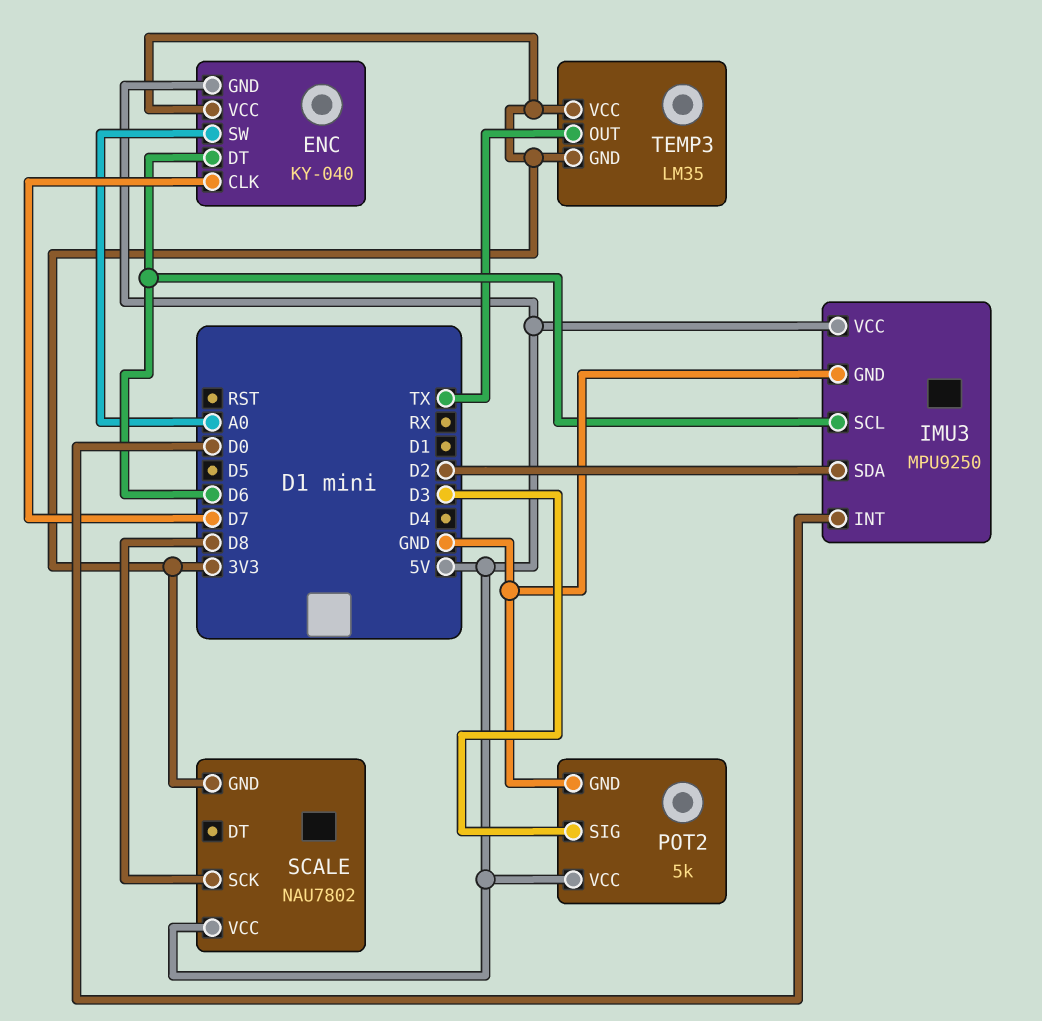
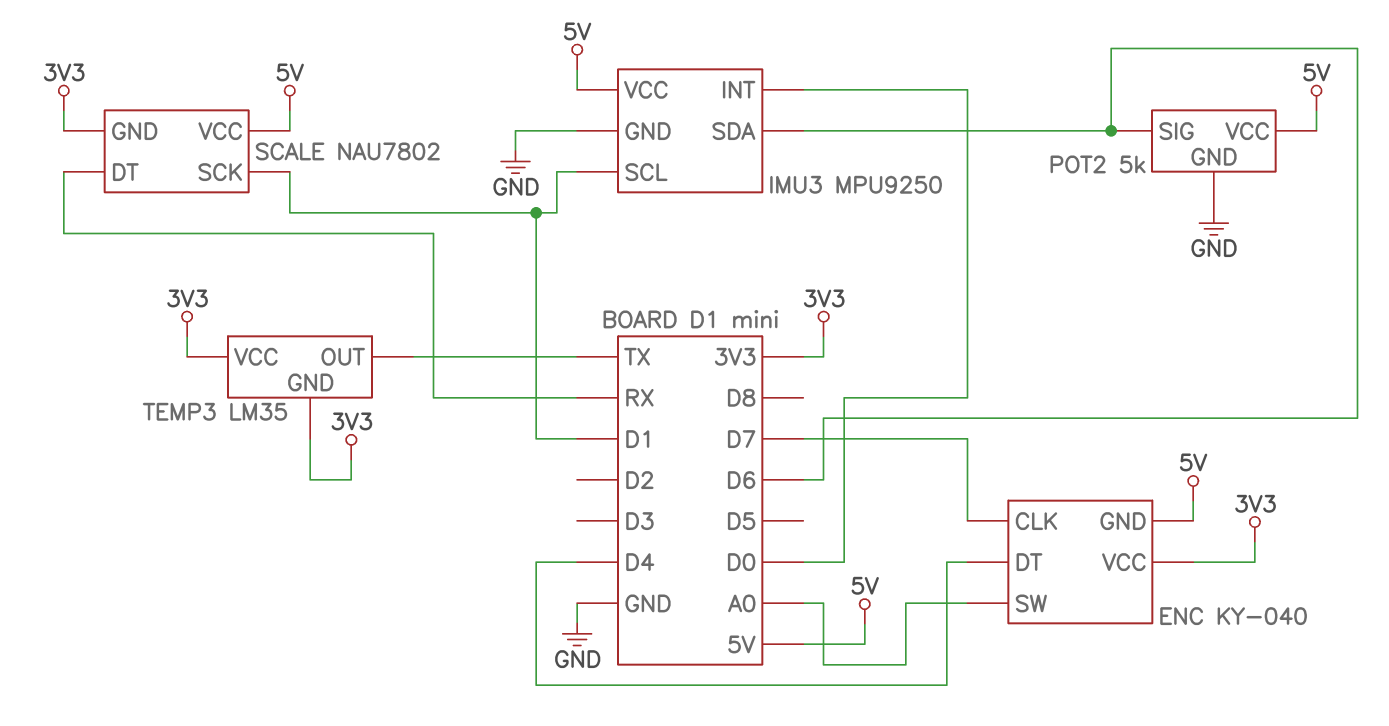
ENC pin DT: D6 -> D4
IMU3 pin SCL: D6 -> D1
IMU3 pin SDA: D2 -> D6
POT2 pin SIG: D3 -> D6
SCALE pin DT: none -> RX
SCALE pin SCK: D8 -> D1

